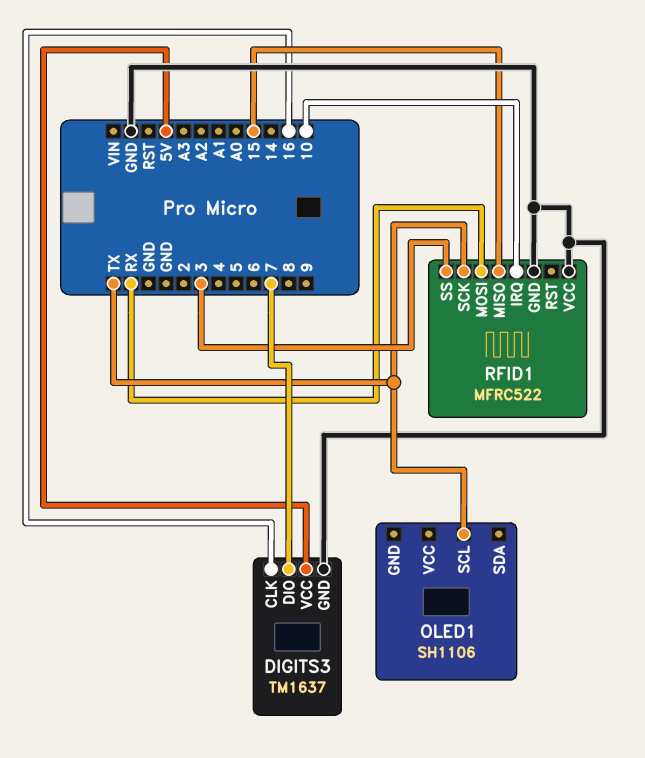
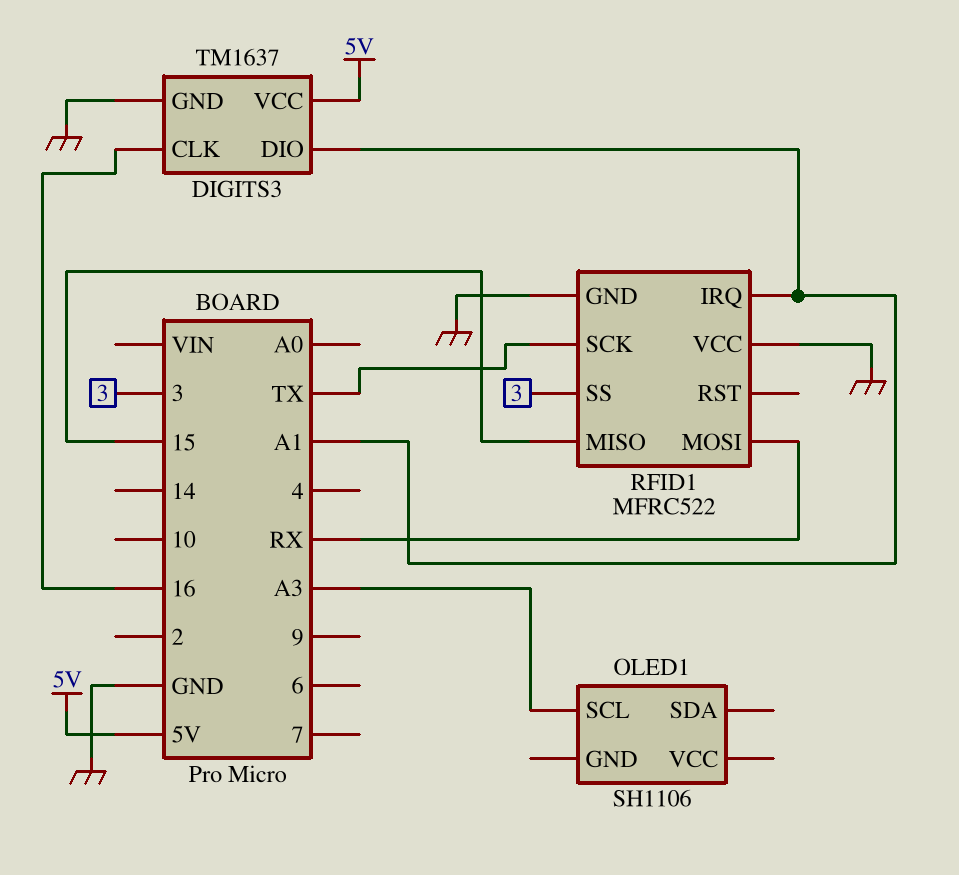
DIGITS3 pin DIO: 7 -> A1
OLED1 pin SCL: TX -> A3
RFID1 pin IRQ: 10 -> A1

